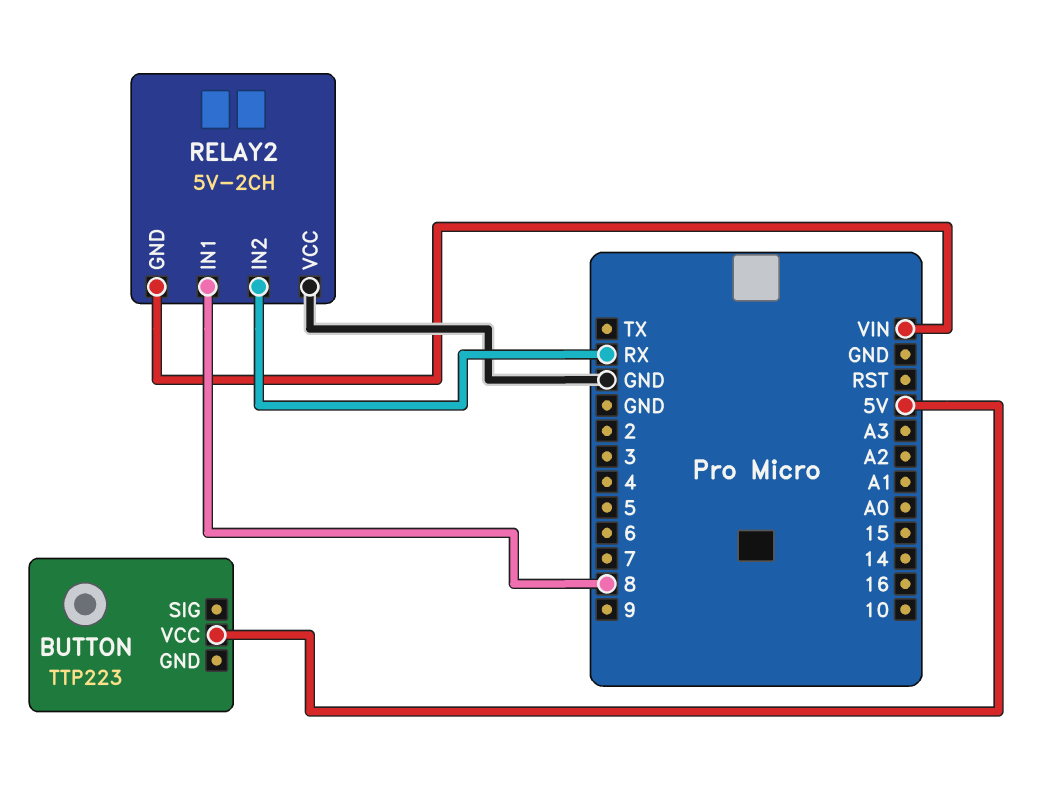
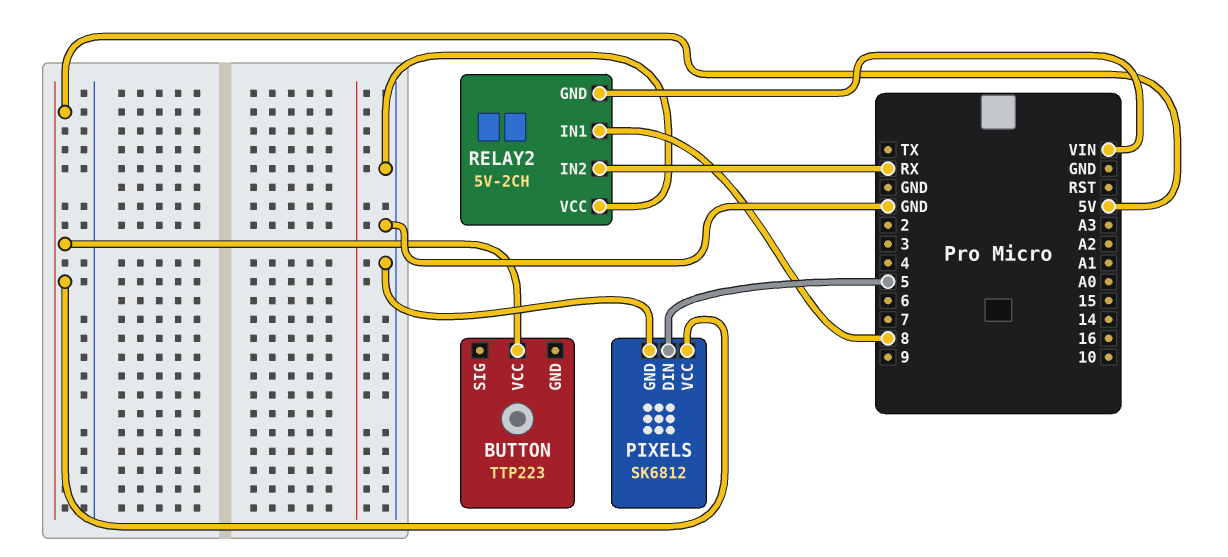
PIXELS: none -> SK6812
PIXELS pin DIN: none -> 5
PIXELS pin GND: none -> GND
PIXELS pin VCC: none -> 5V

